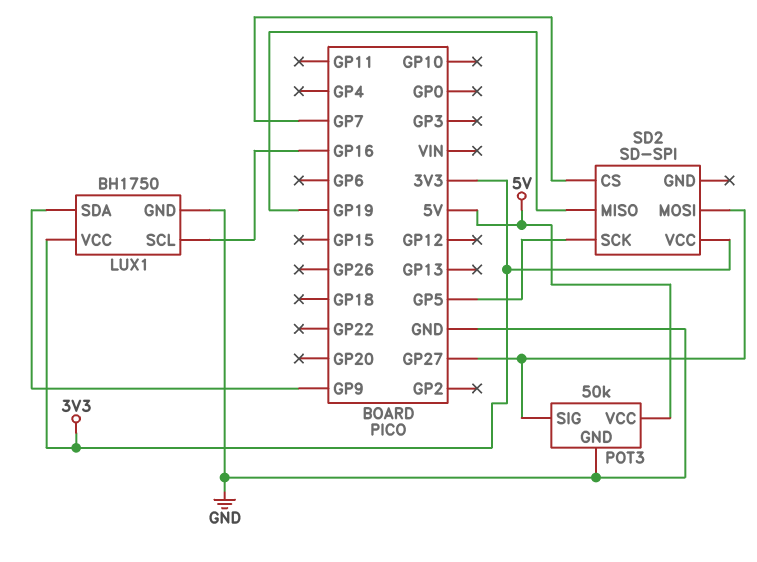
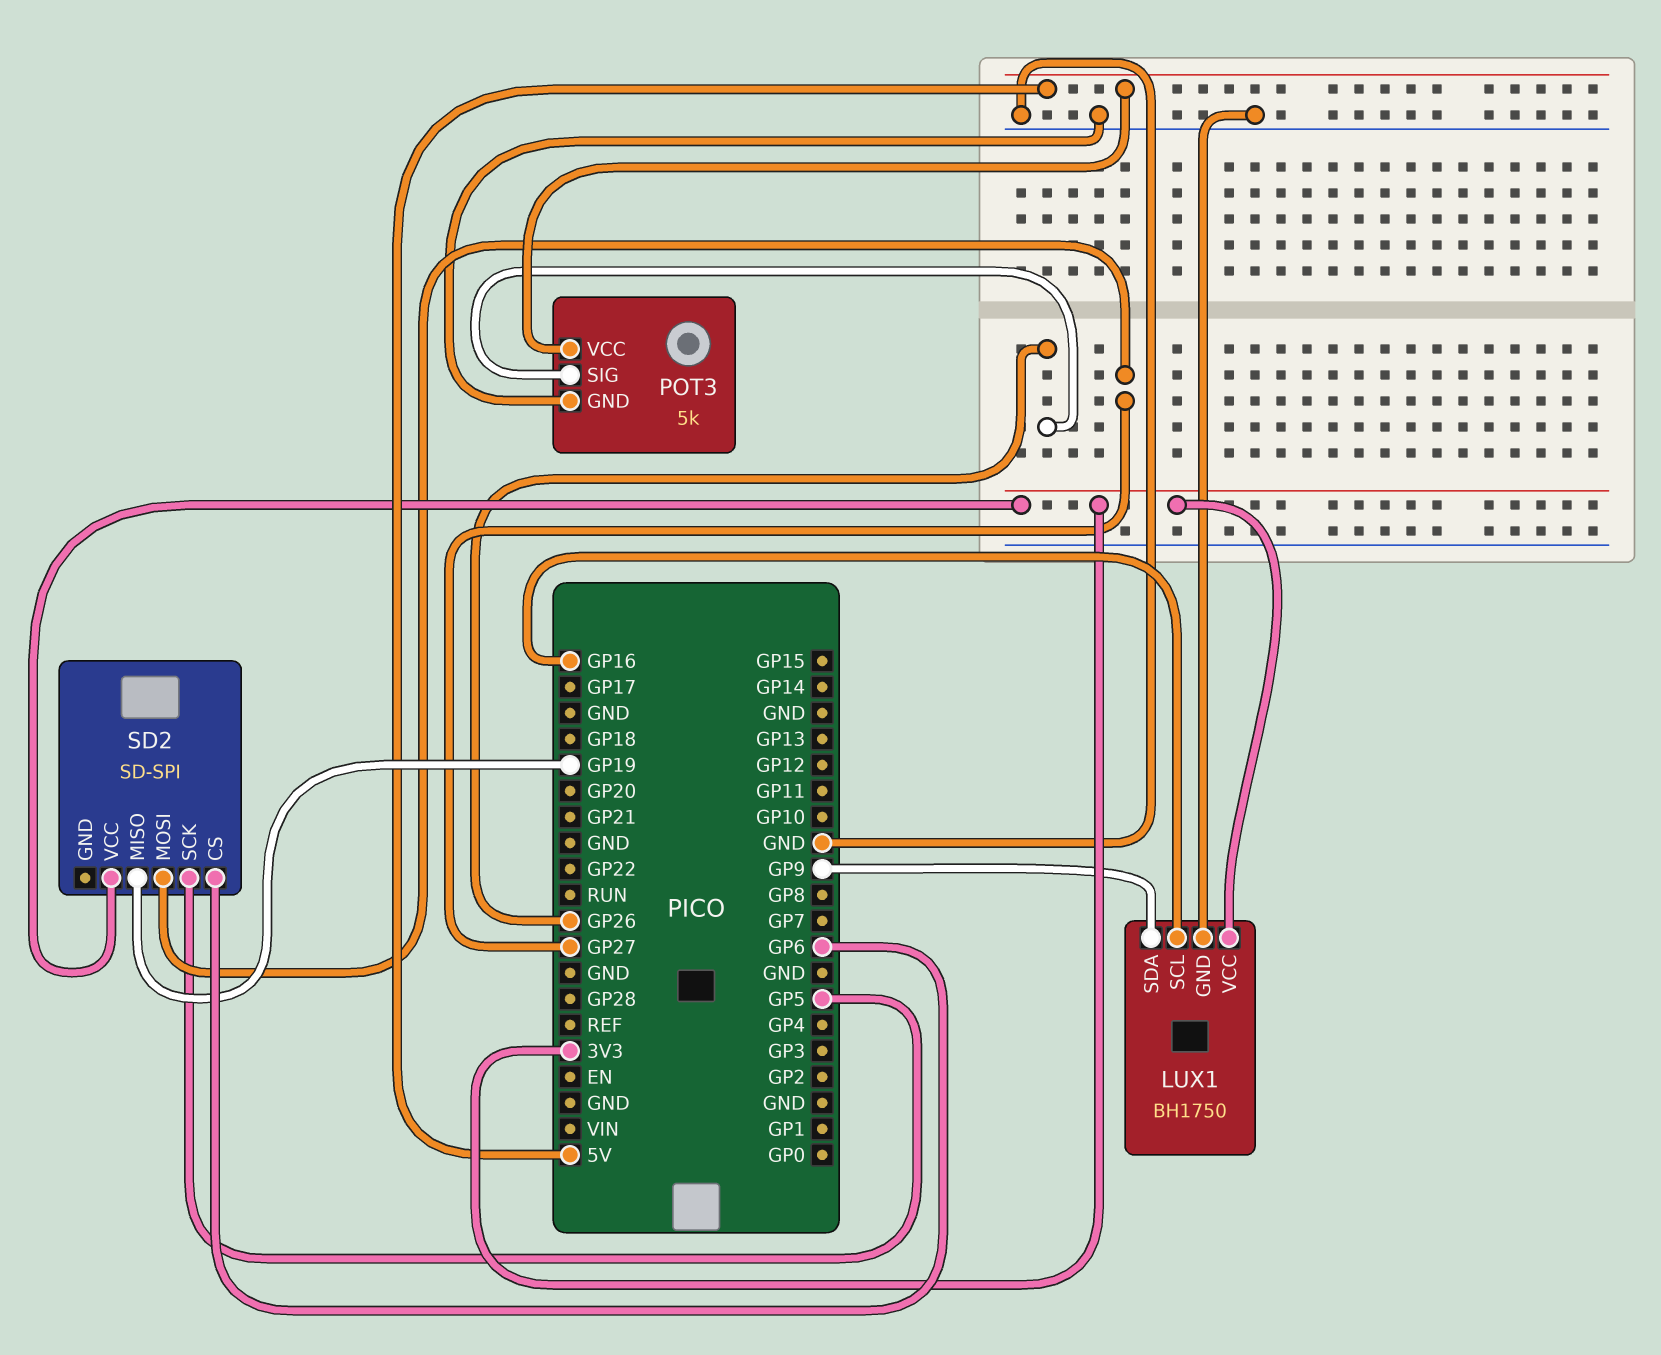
POT3: 50k -> 5k
POT3 pin SIG: GP27 -> GP26
SD2 pin CS: GP7 -> GP6

